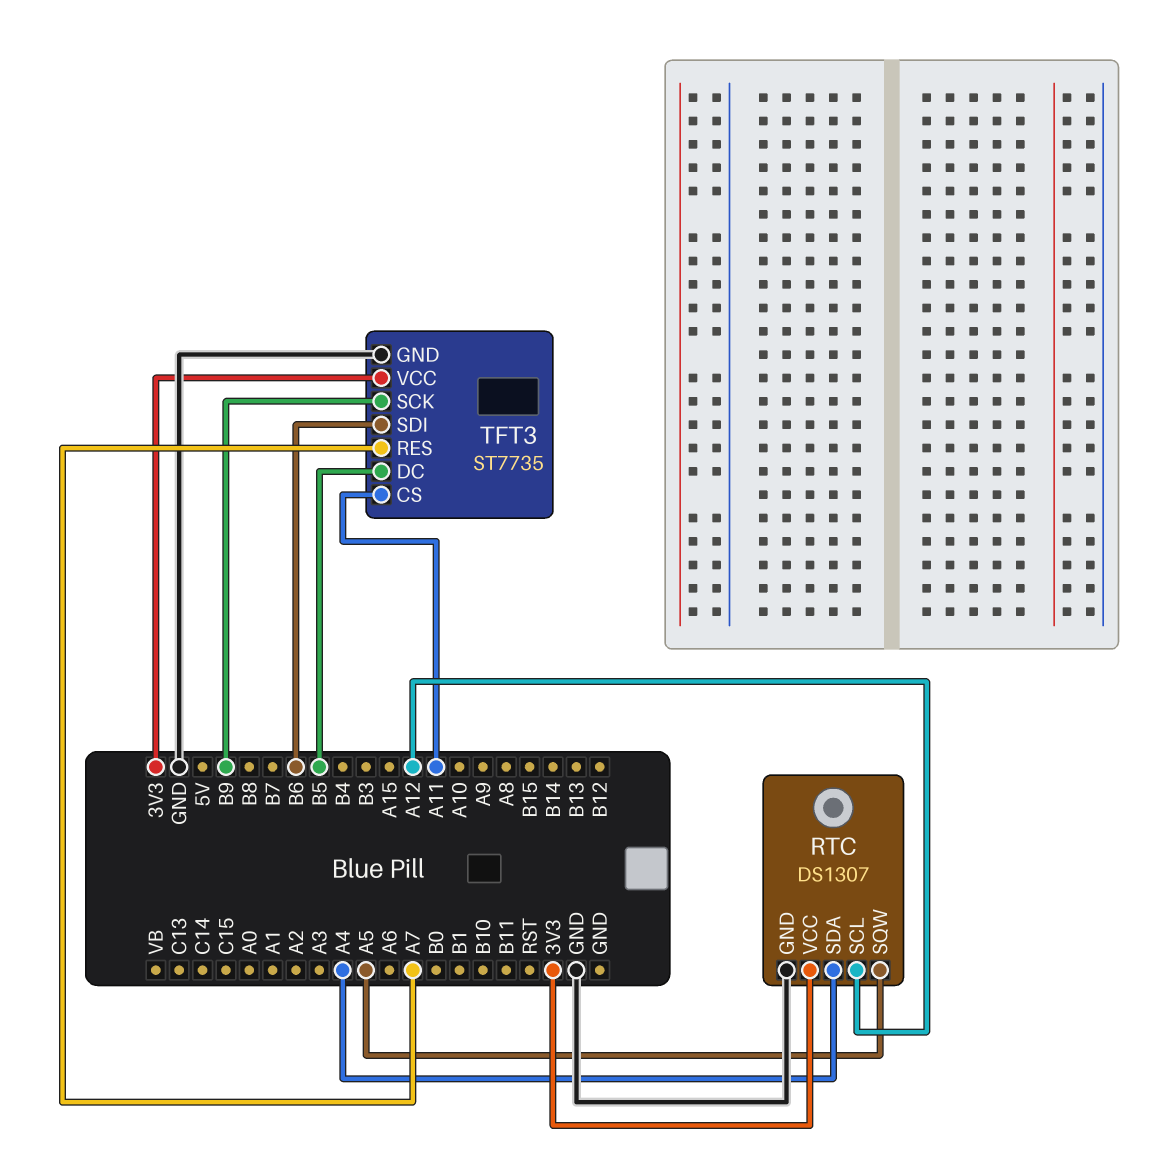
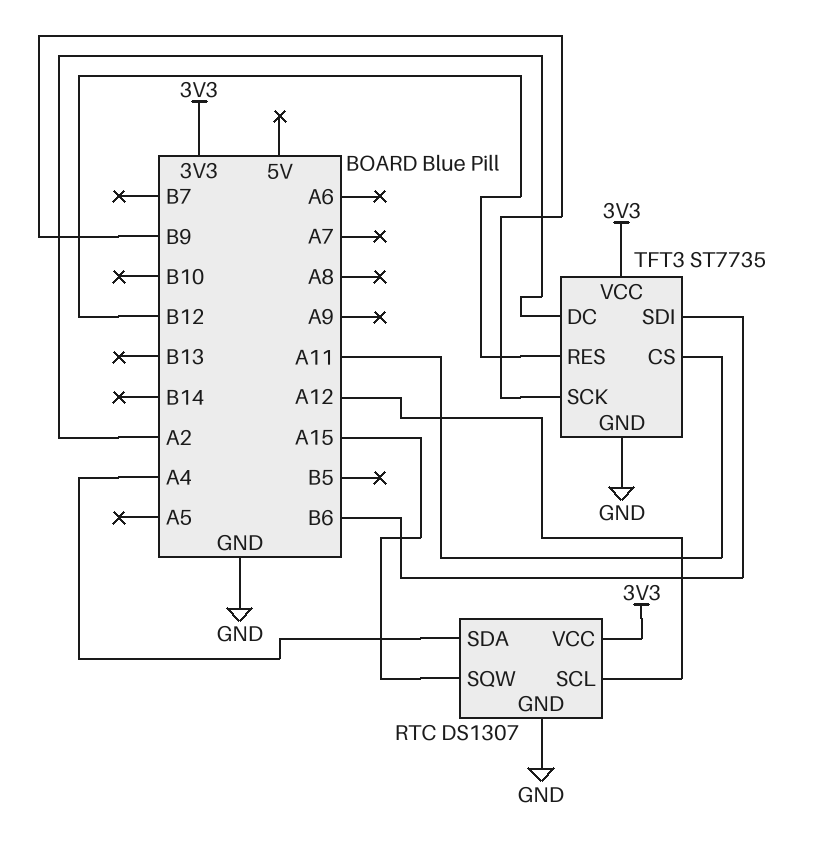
RTC pin SQW: A5 -> A15
TFT3 pin DC: B5 -> A2
TFT3 pin RES: A7 -> B12

